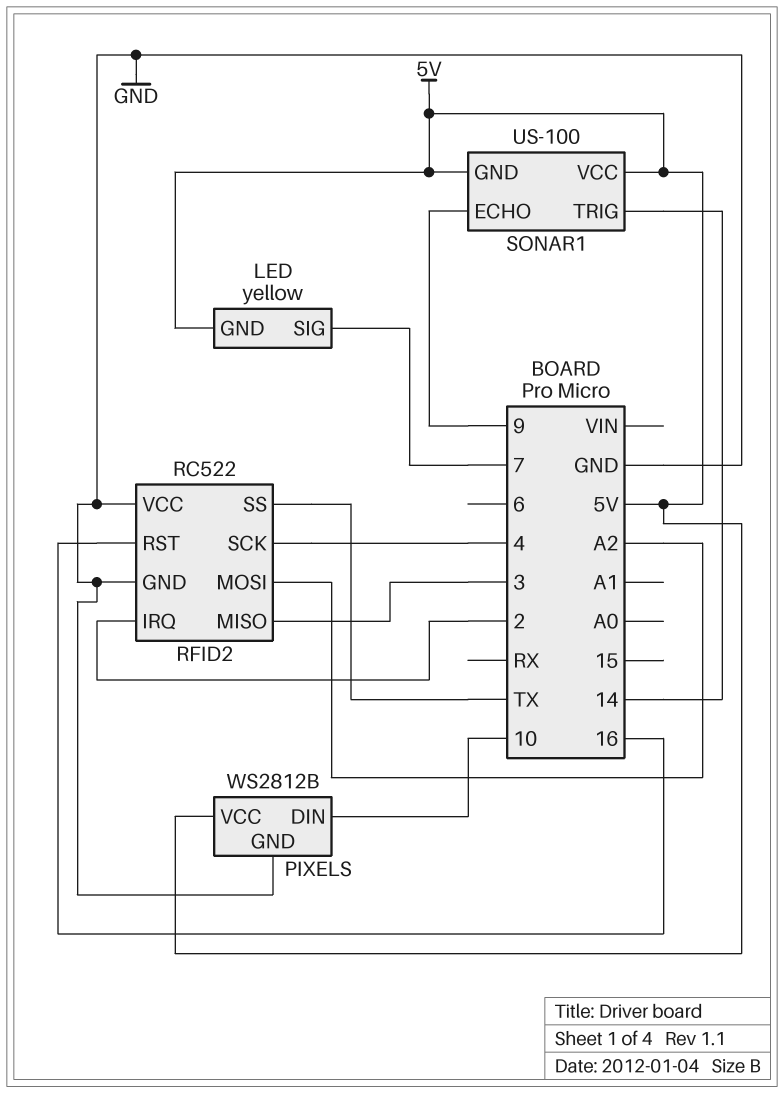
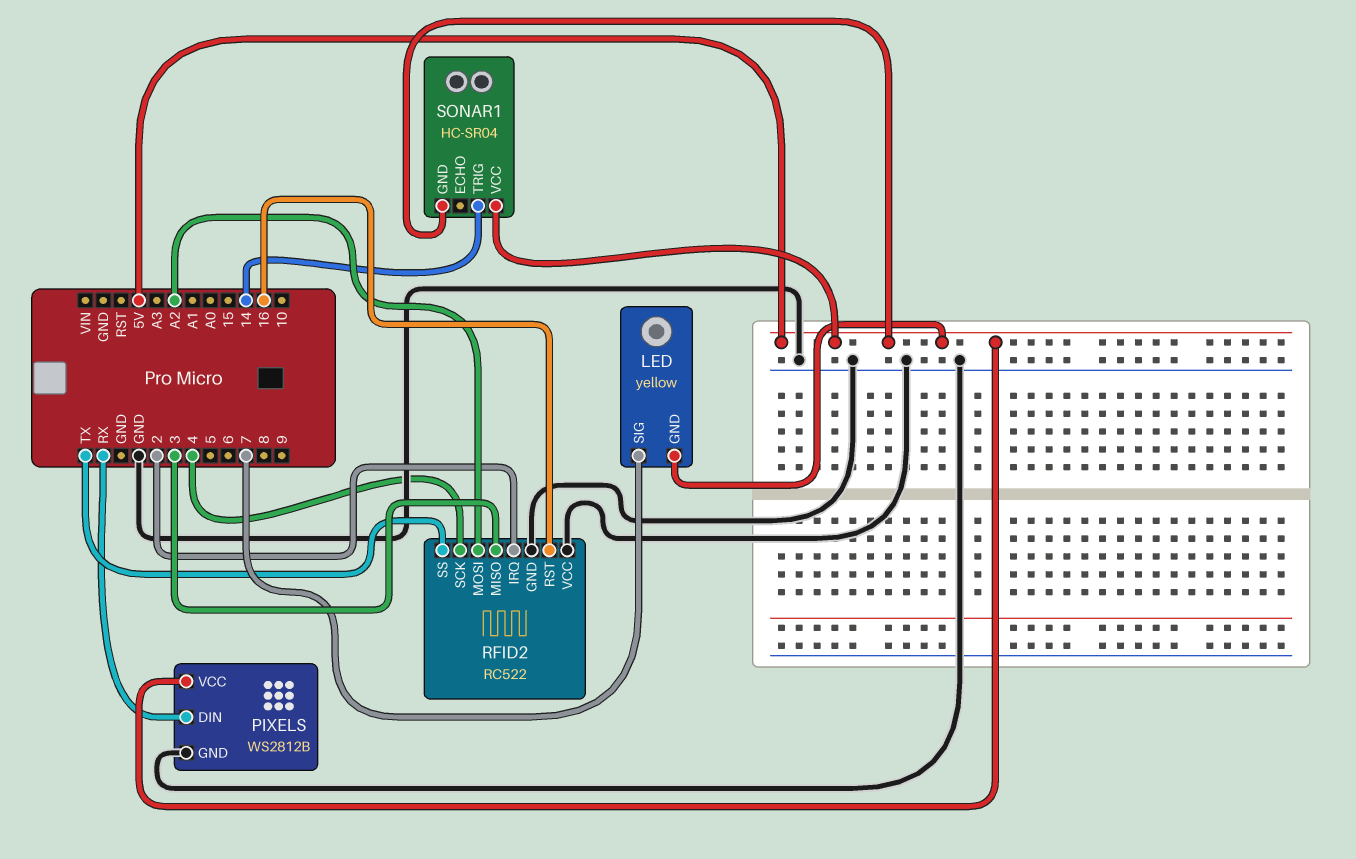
PIXELS pin DIN: 10 -> RX
SONAR1: US-100 -> HC-SR04
SONAR1 pin ECHO: 9 -> none

